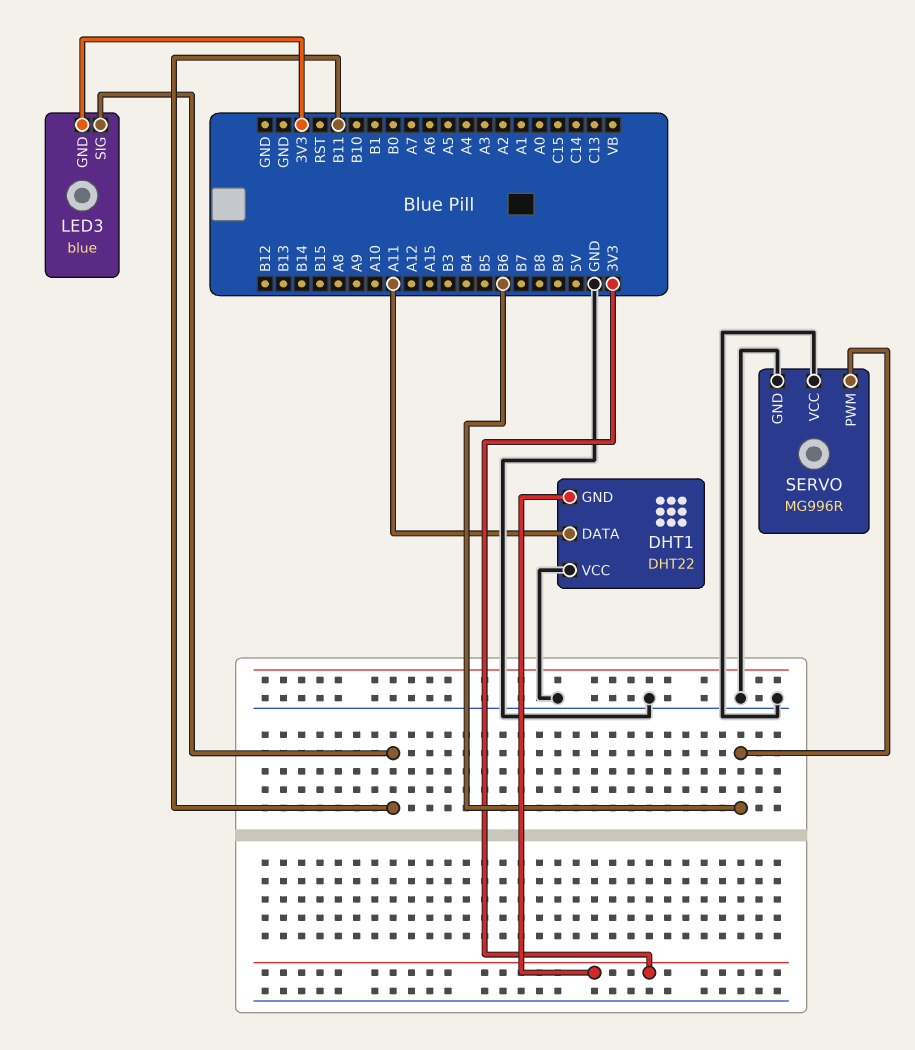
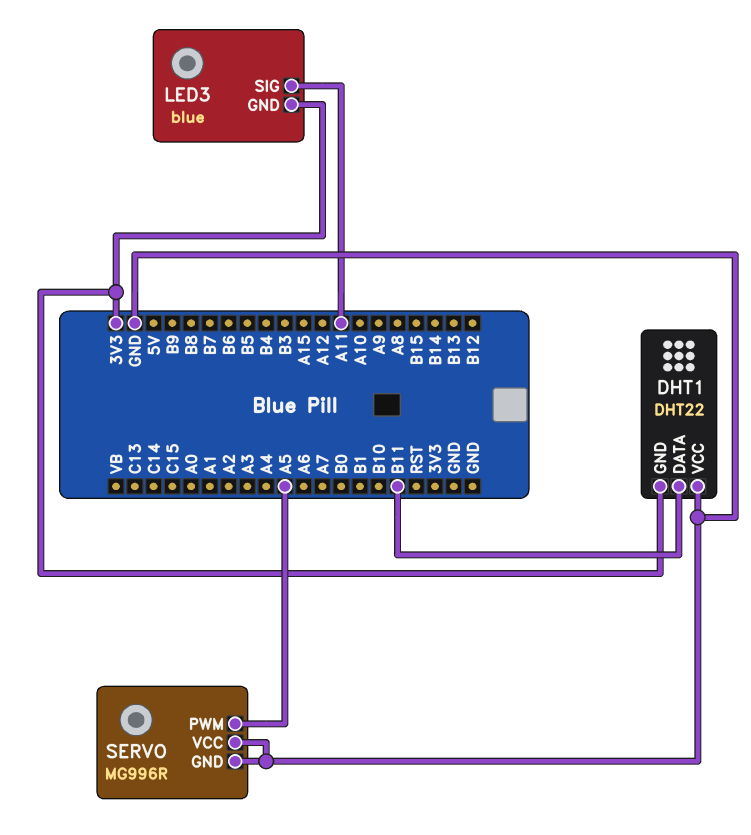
DHT1 pin DATA: A11 -> B11
LED3 pin SIG: B11 -> A11
SERVO pin PWM: B6 -> A5

